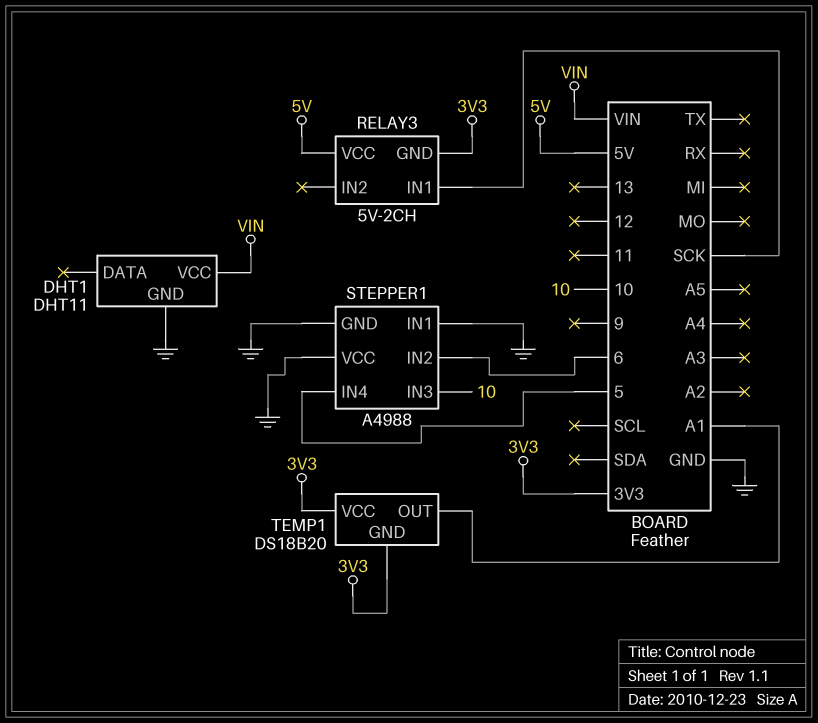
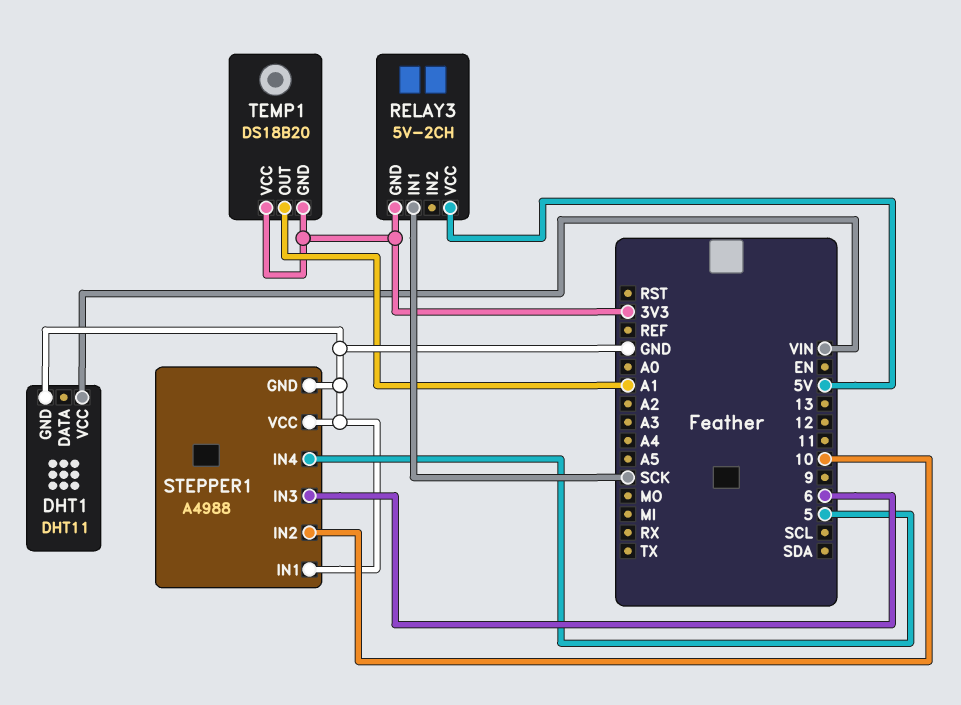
STEPPER1 pin IN2: 6 -> 10
STEPPER1 pin IN3: 10 -> 6

